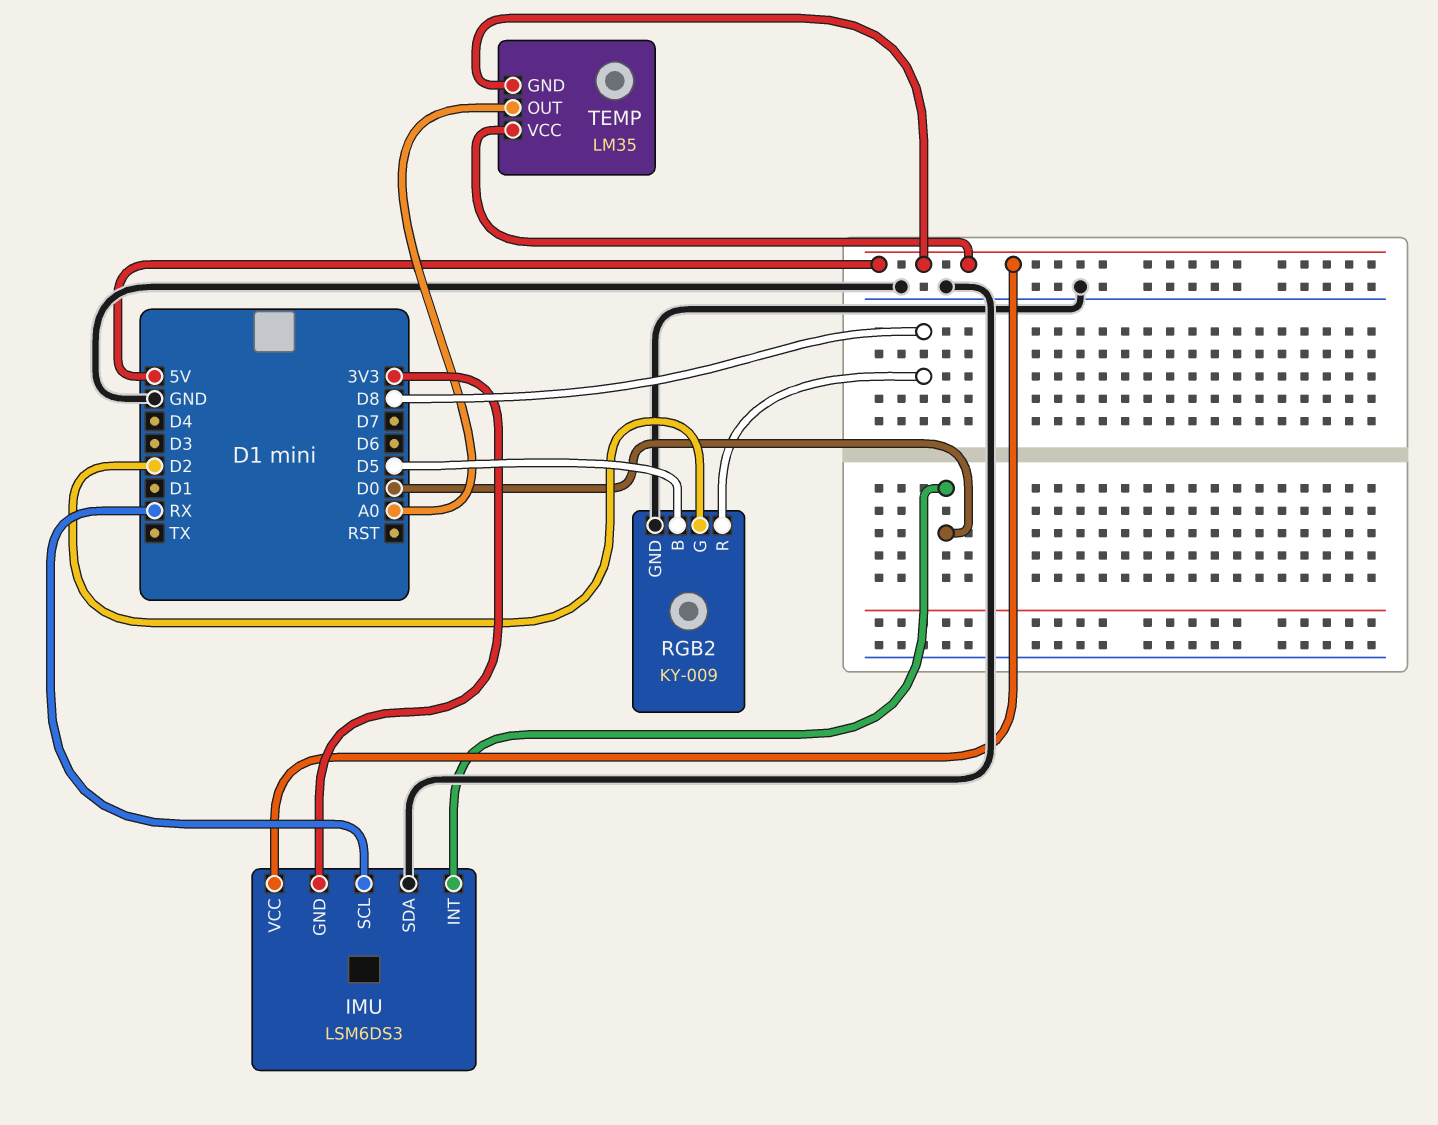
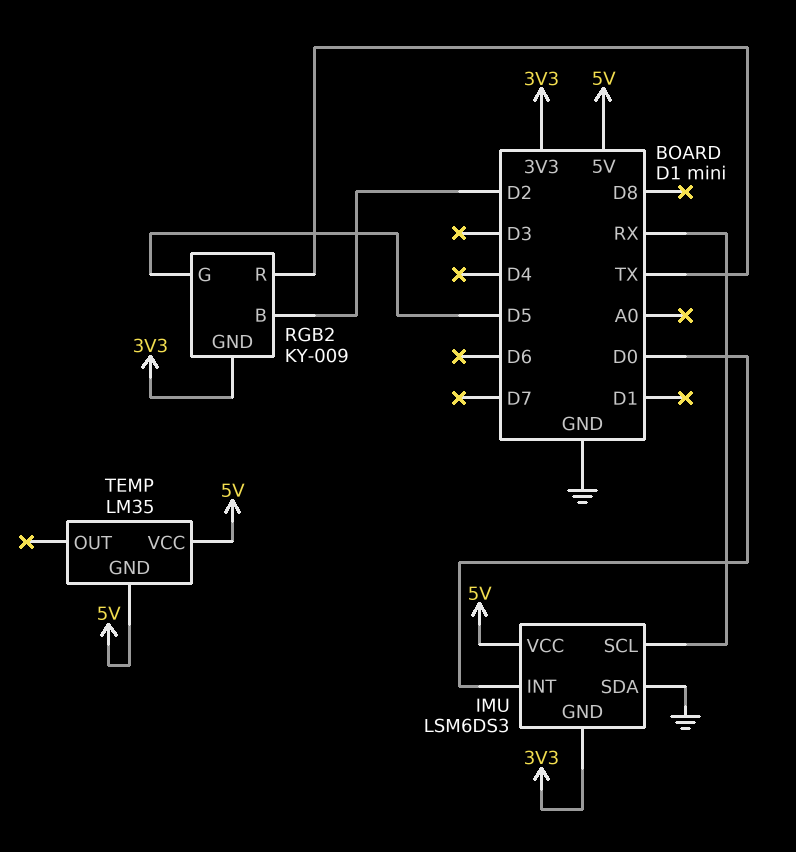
RGB2 pin B: D5 -> D2
RGB2 pin G: D2 -> D5
RGB2 pin GND: GND -> 3V3
RGB2 pin R: D8 -> TX
TEMP pin OUT: A0 -> none

